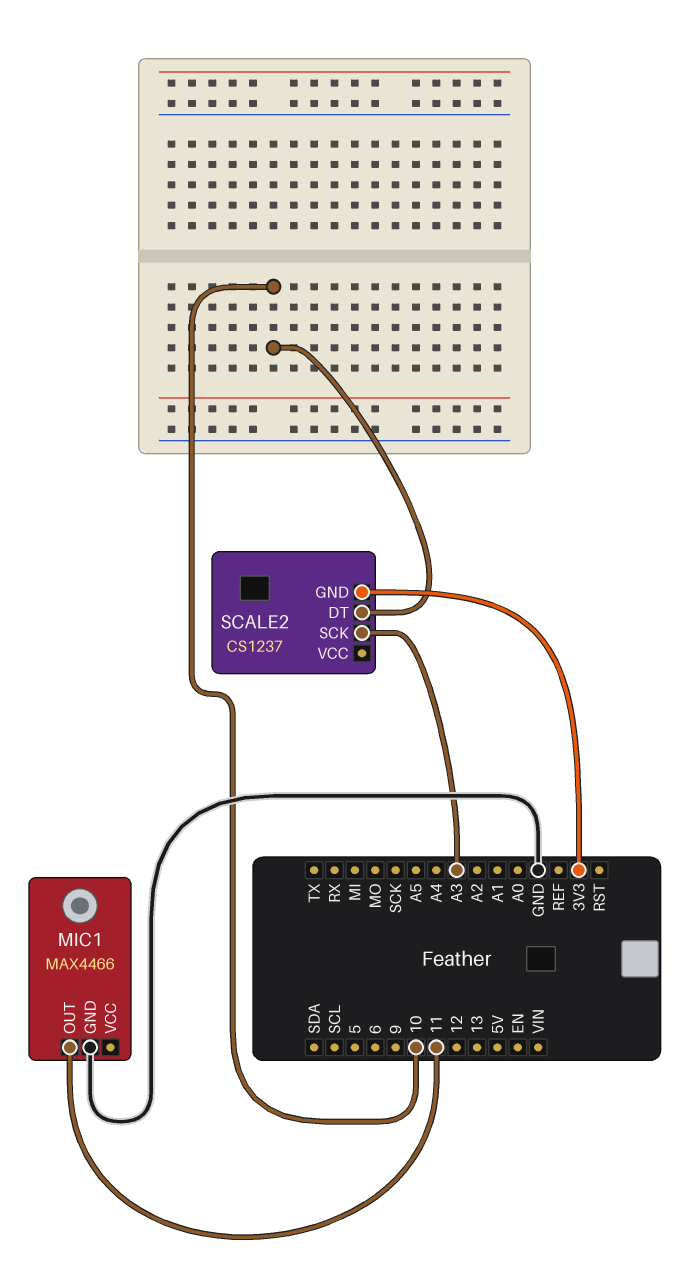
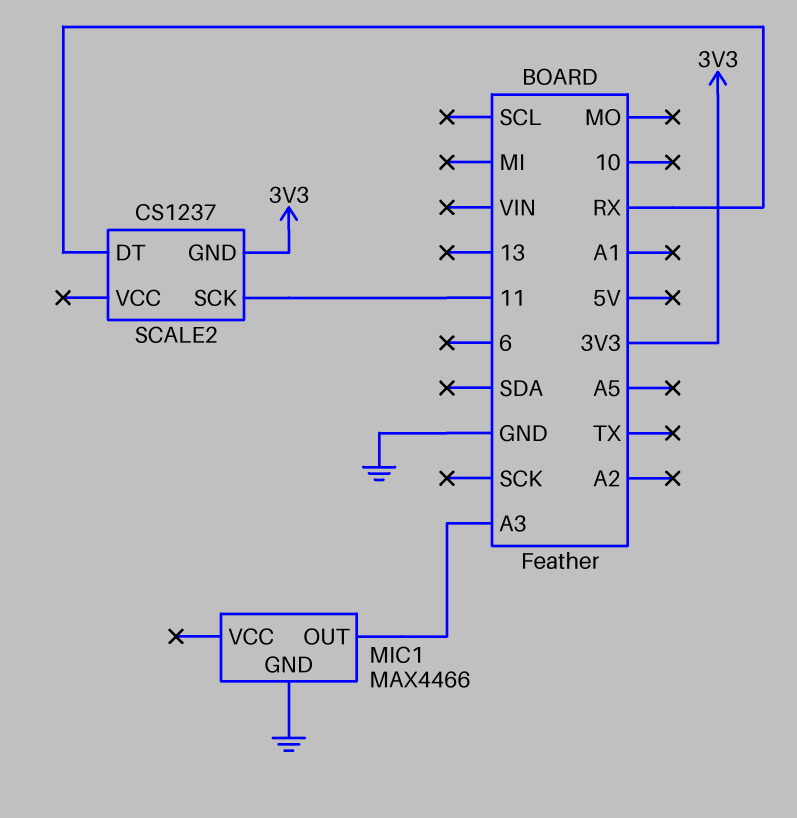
MIC1 pin OUT: 11 -> A3
SCALE2 pin DT: 10 -> RX
SCALE2 pin SCK: A3 -> 11

